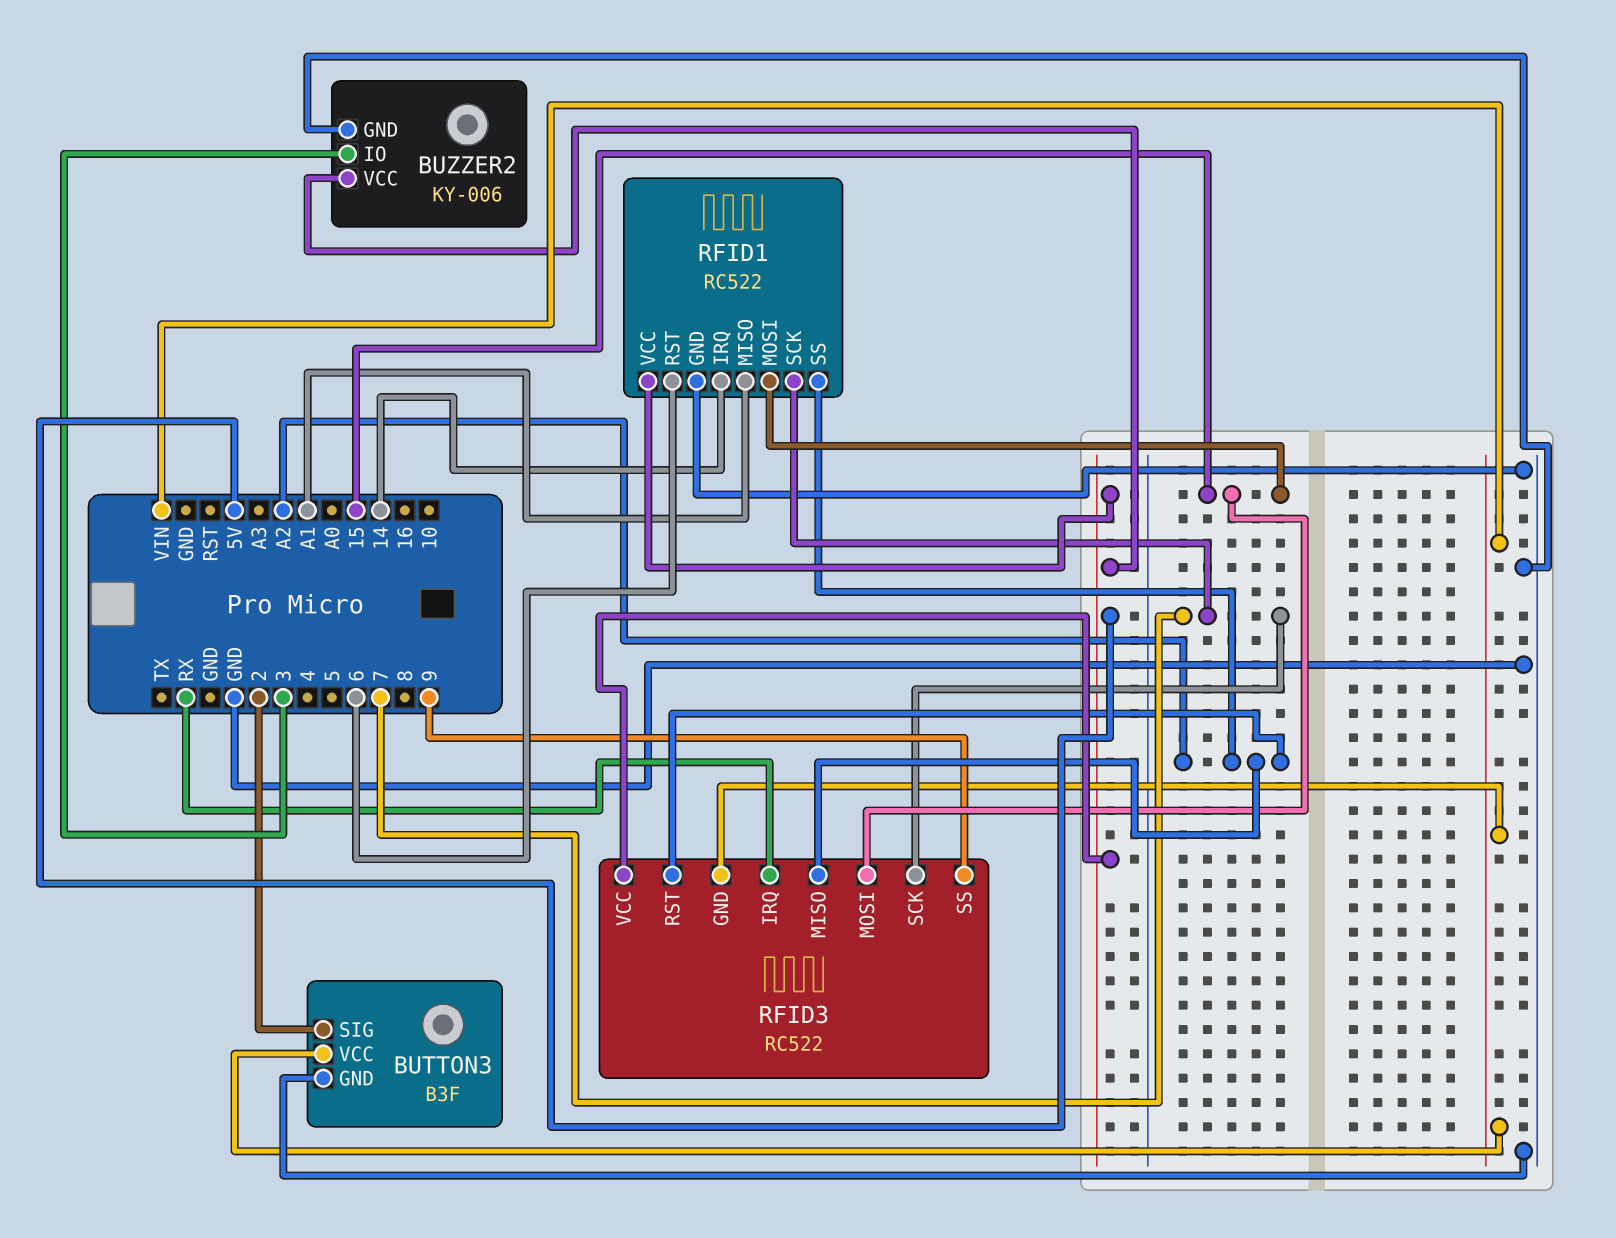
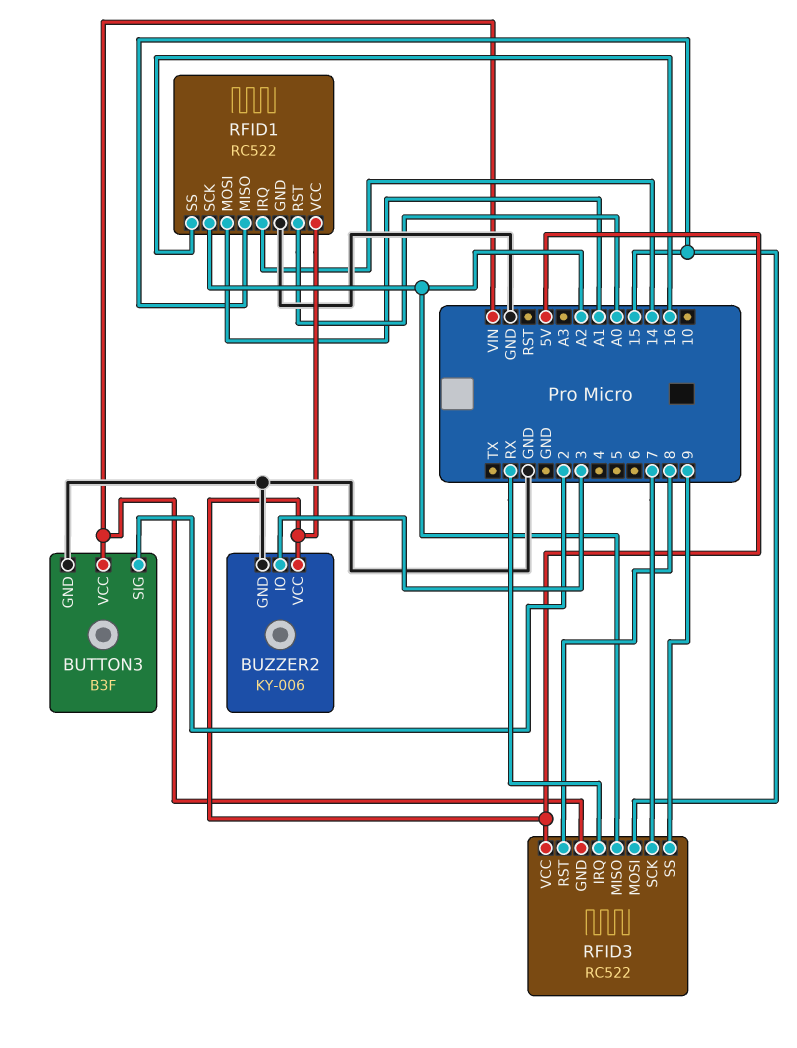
RFID1 pin MISO: A1 -> 15
RFID1 pin MOSI: 15 -> A1
RFID1 pin RST: 6 -> A0
RFID1 pin SCK: 7 -> A2
RFID1 pin SS: A2 -> 16
RFID3 pin RST: A2 -> 8

